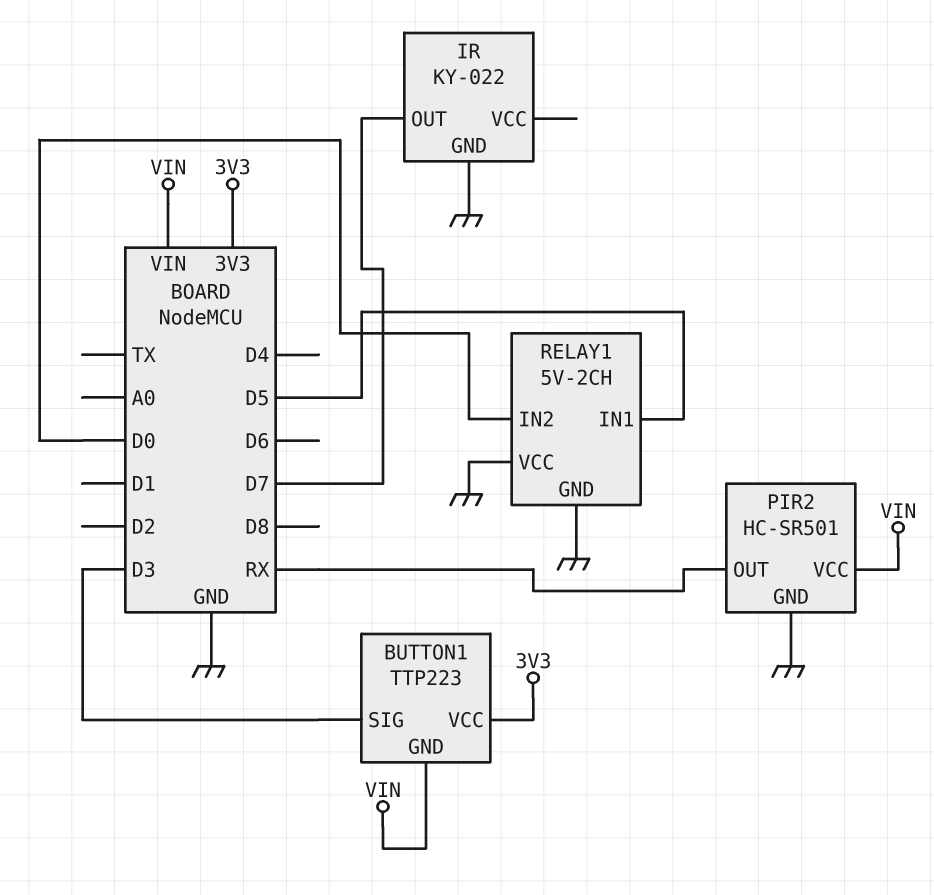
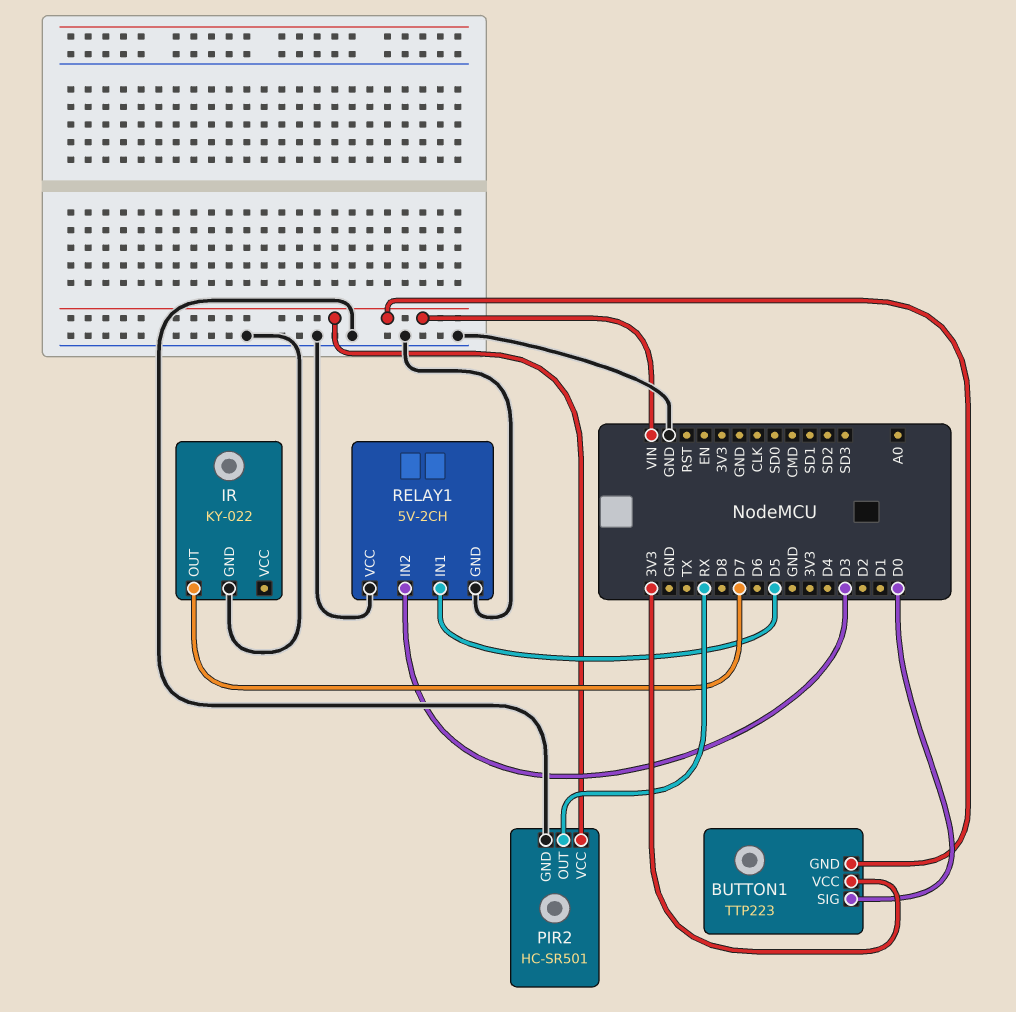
BUTTON1 pin SIG: D3 -> D0
RELAY1 pin IN2: D0 -> D3

